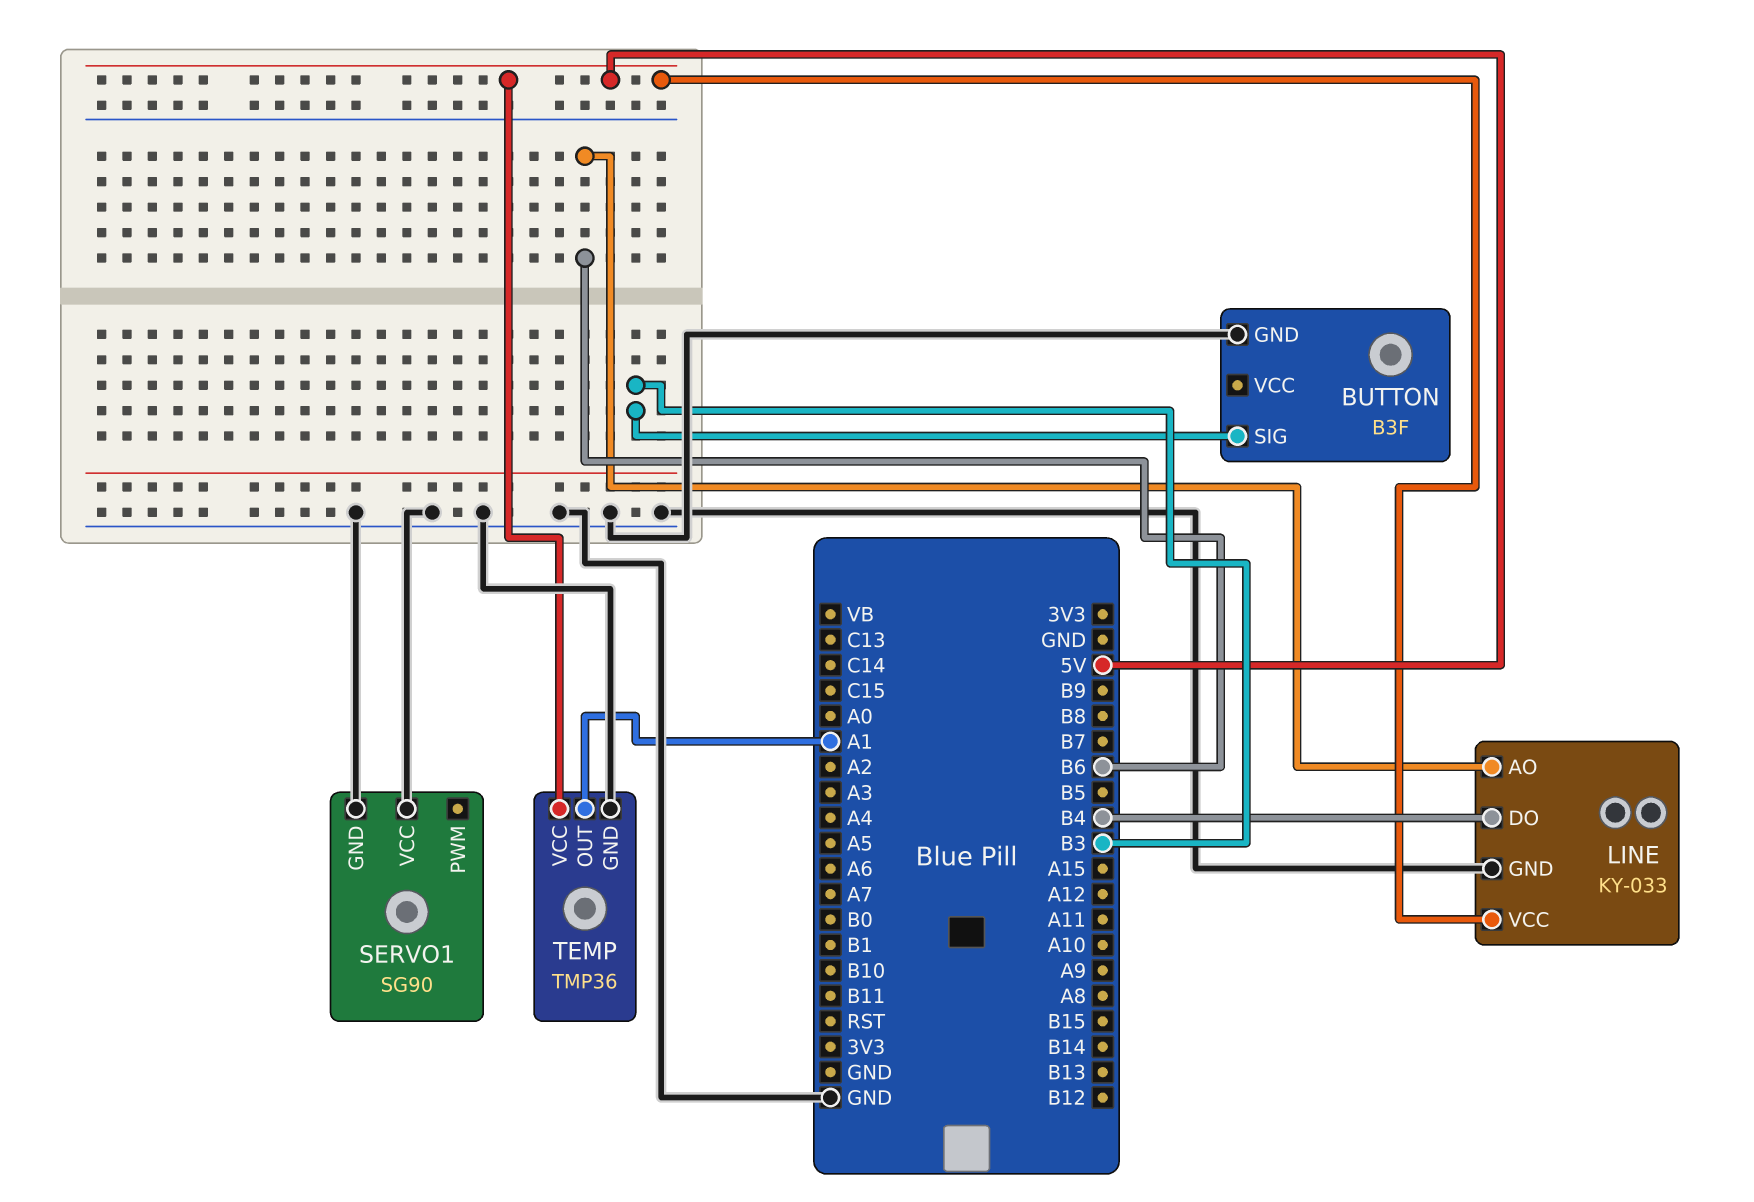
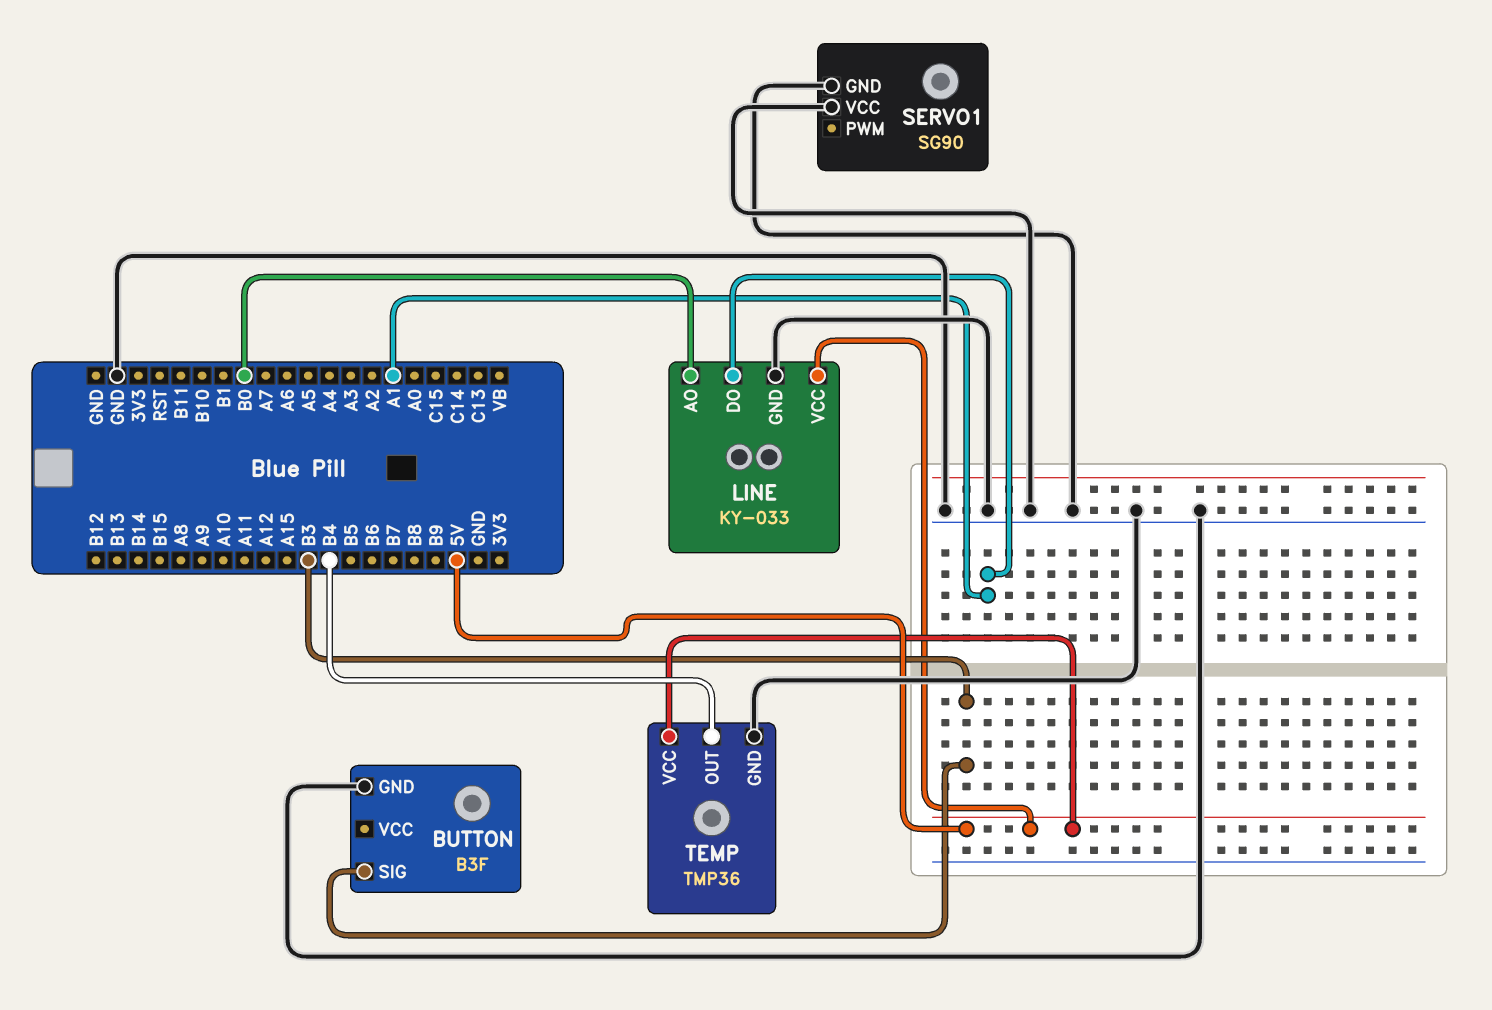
LINE pin AO: B6 -> B0
LINE pin DO: B4 -> A1
TEMP pin OUT: A1 -> B4

